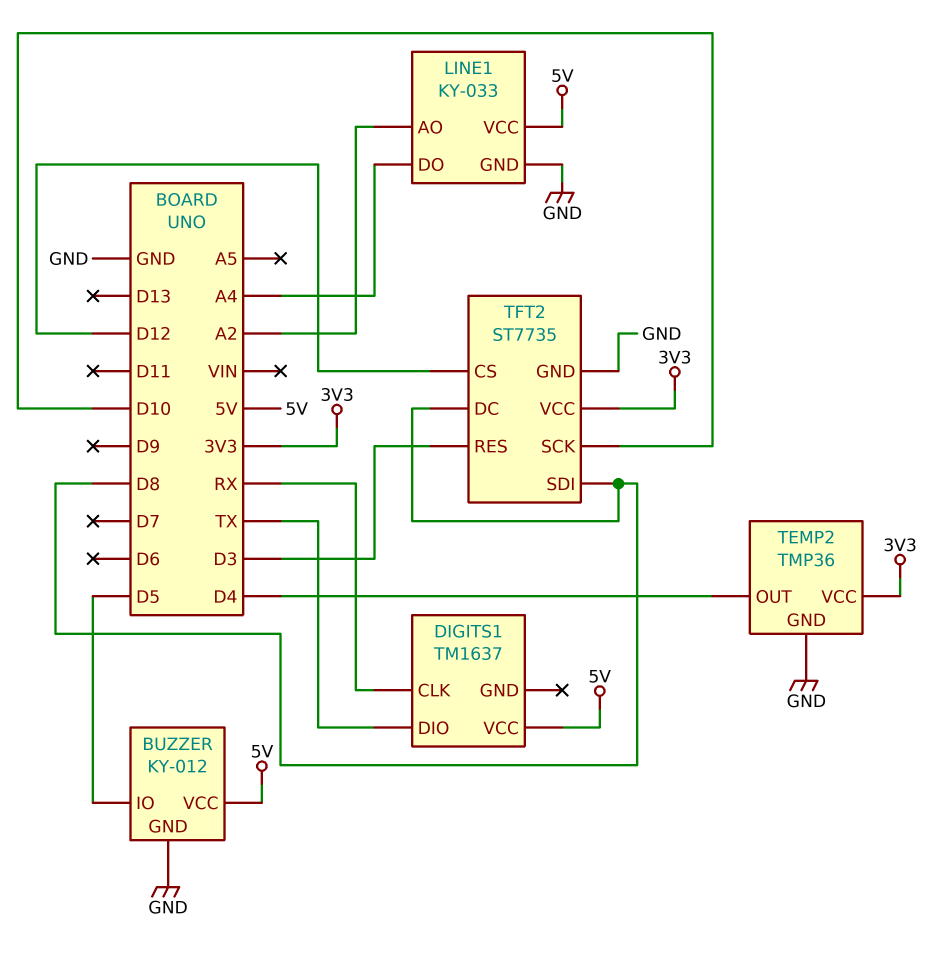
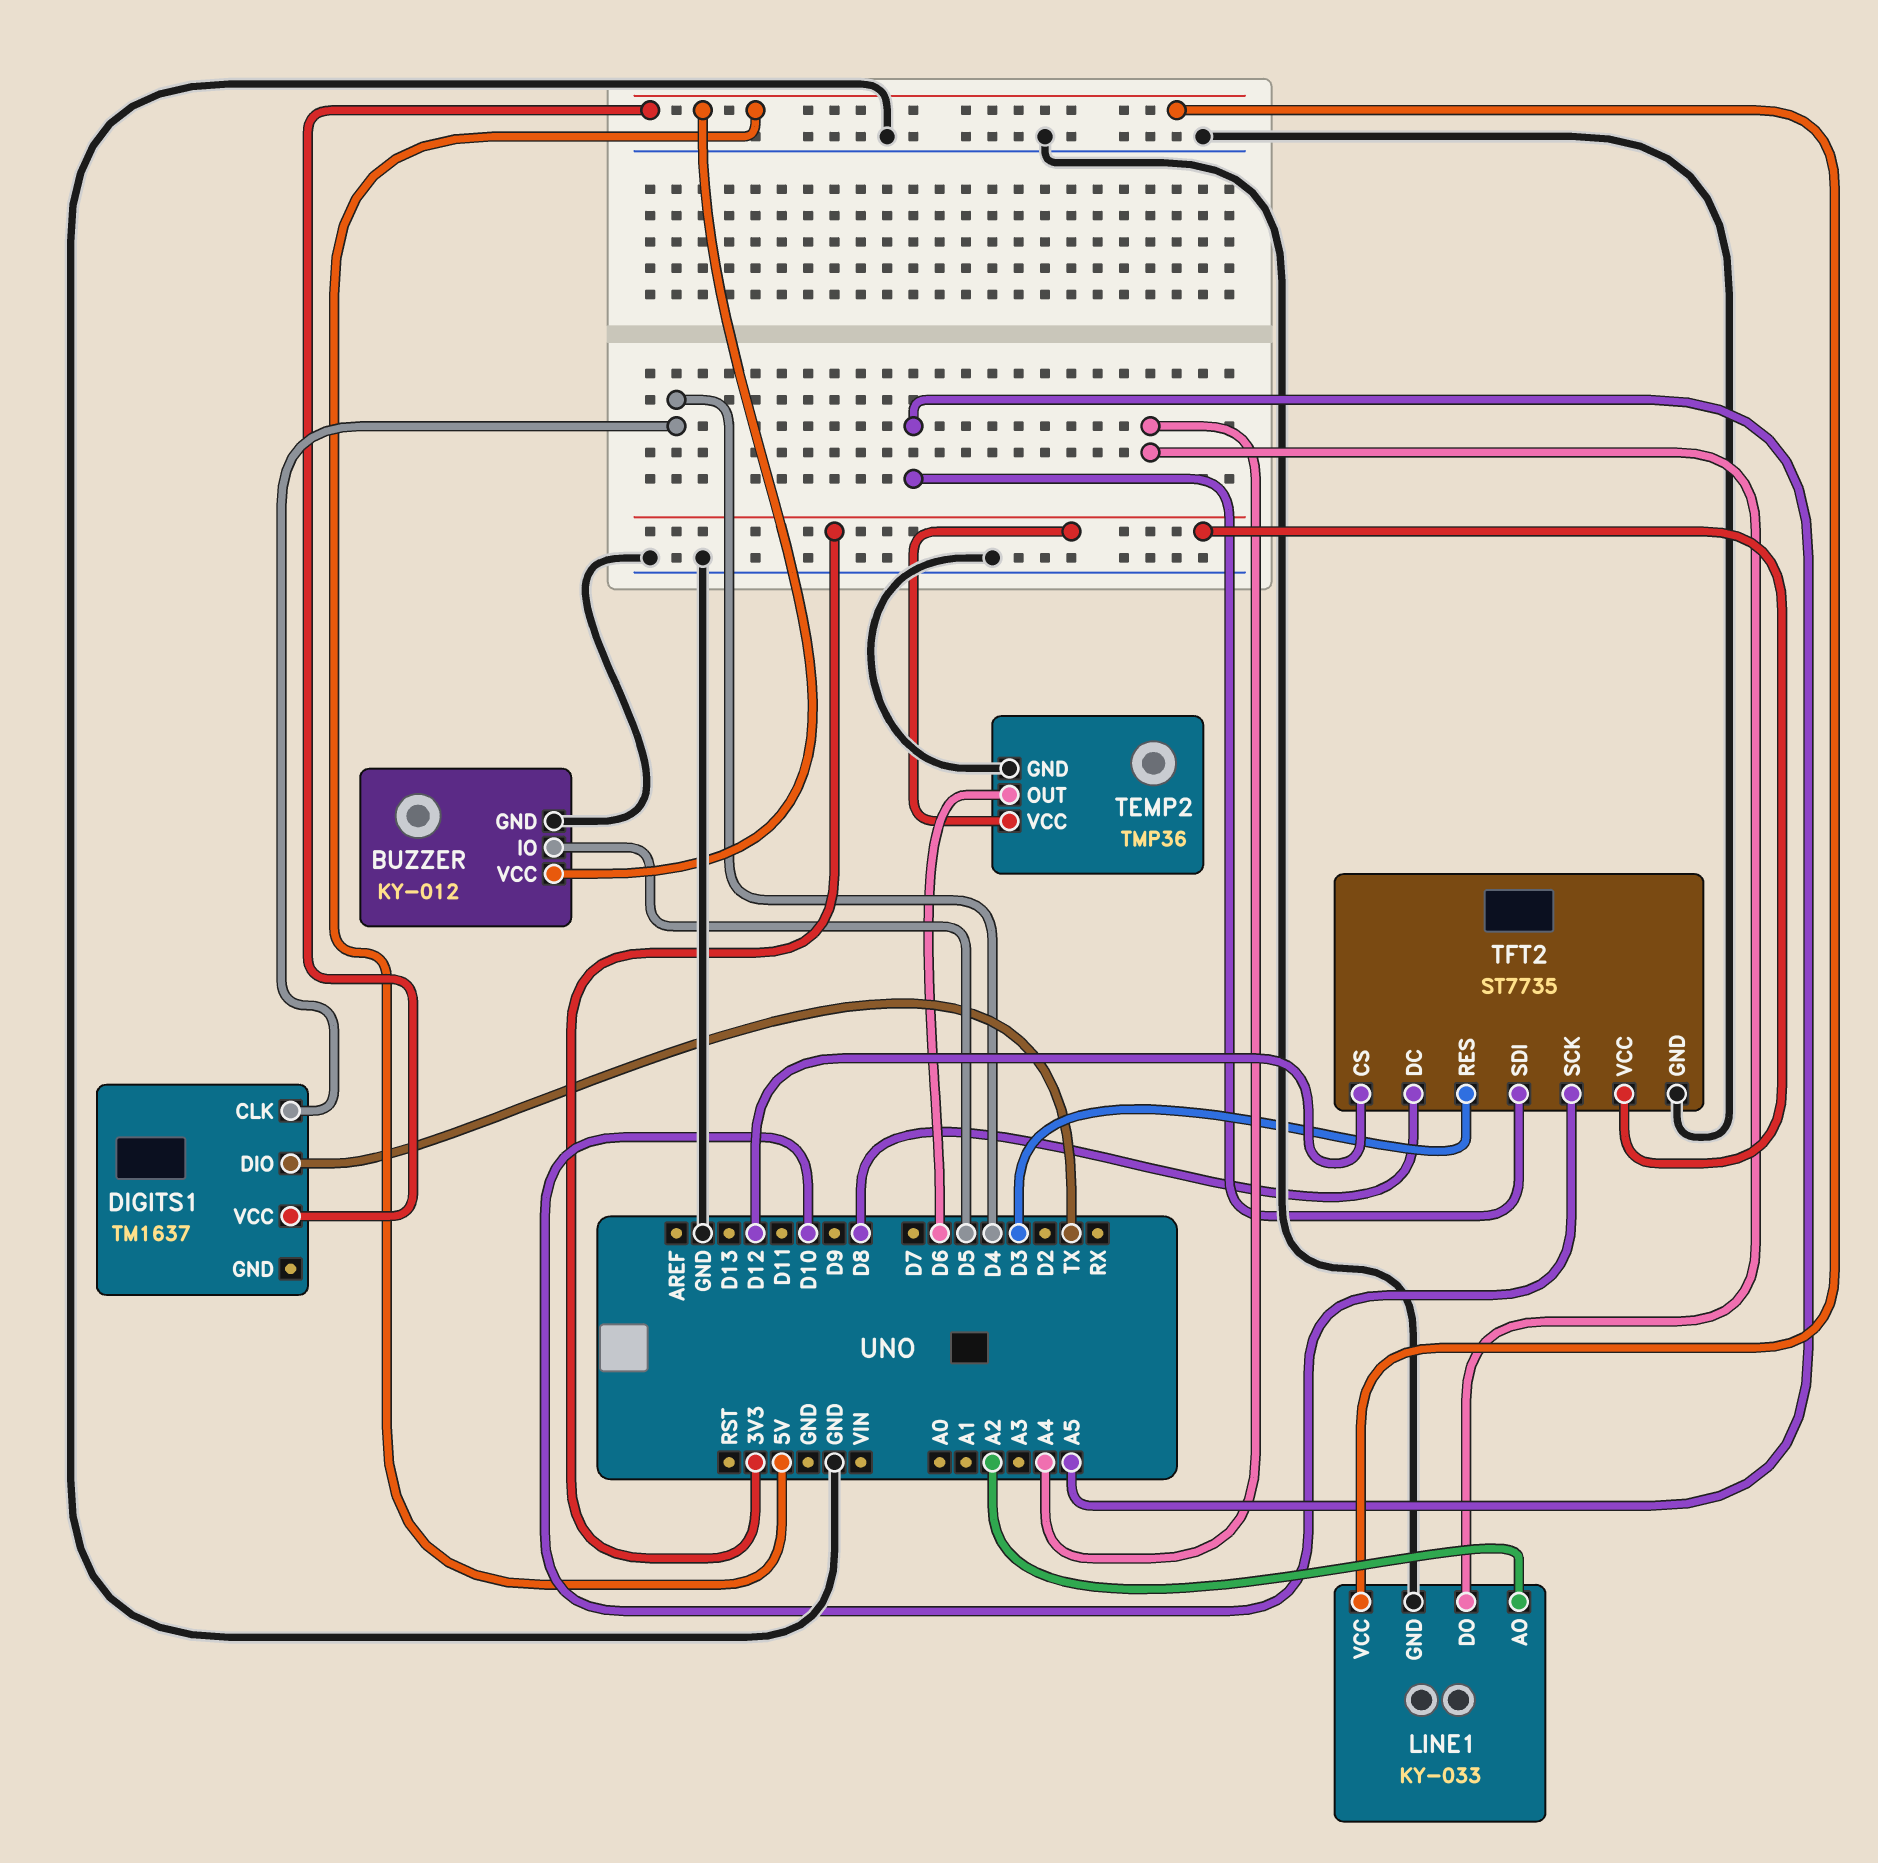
DIGITS1 pin CLK: RX -> D4
TEMP2 pin OUT: D4 -> D6
TFT2 pin SDI: D8 -> A5

